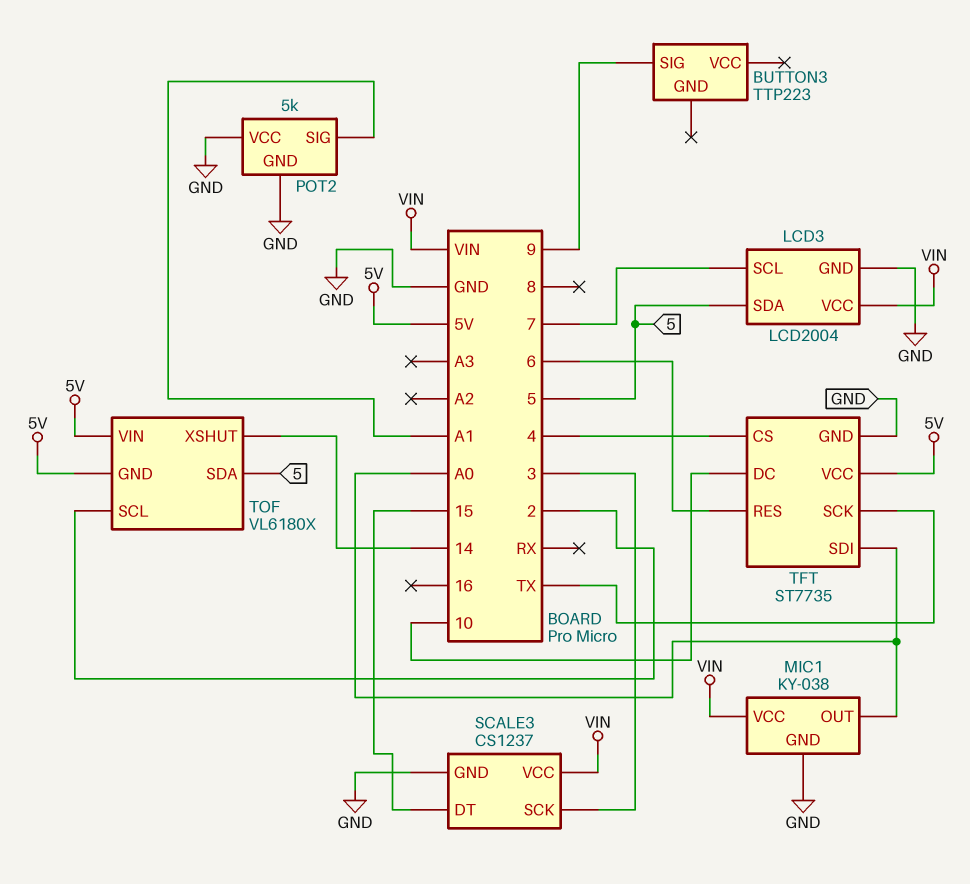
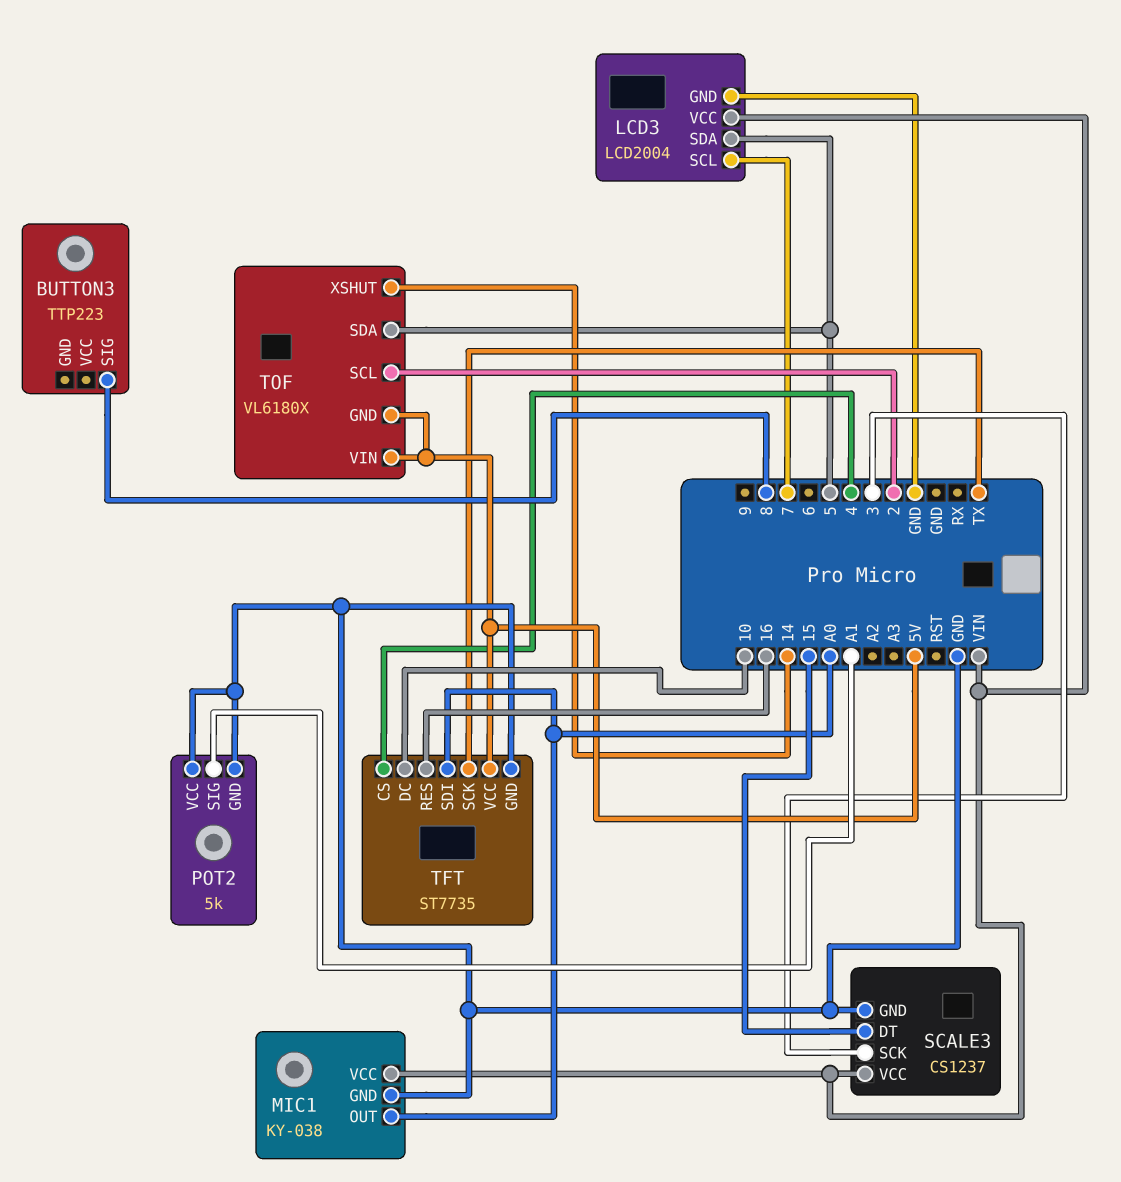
BUTTON3 pin SIG: 9 -> 8
TFT pin RES: 6 -> 16

